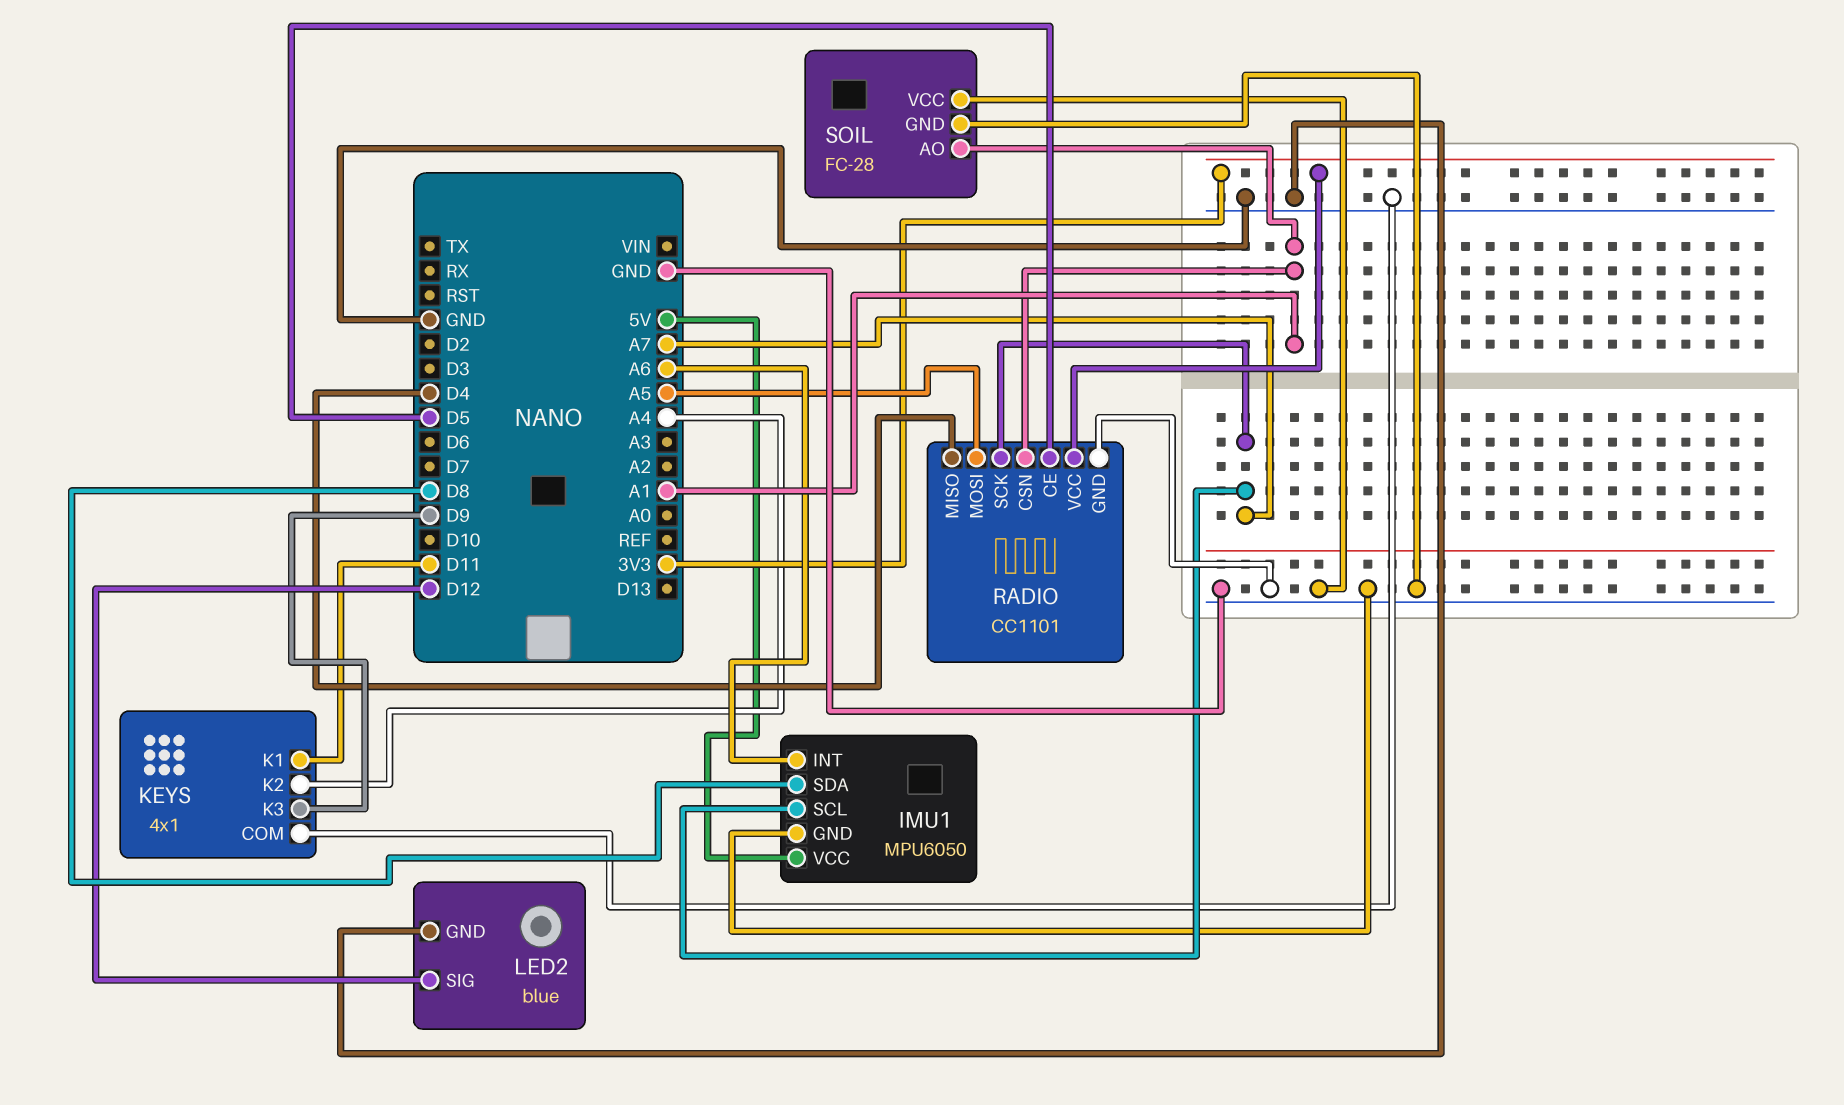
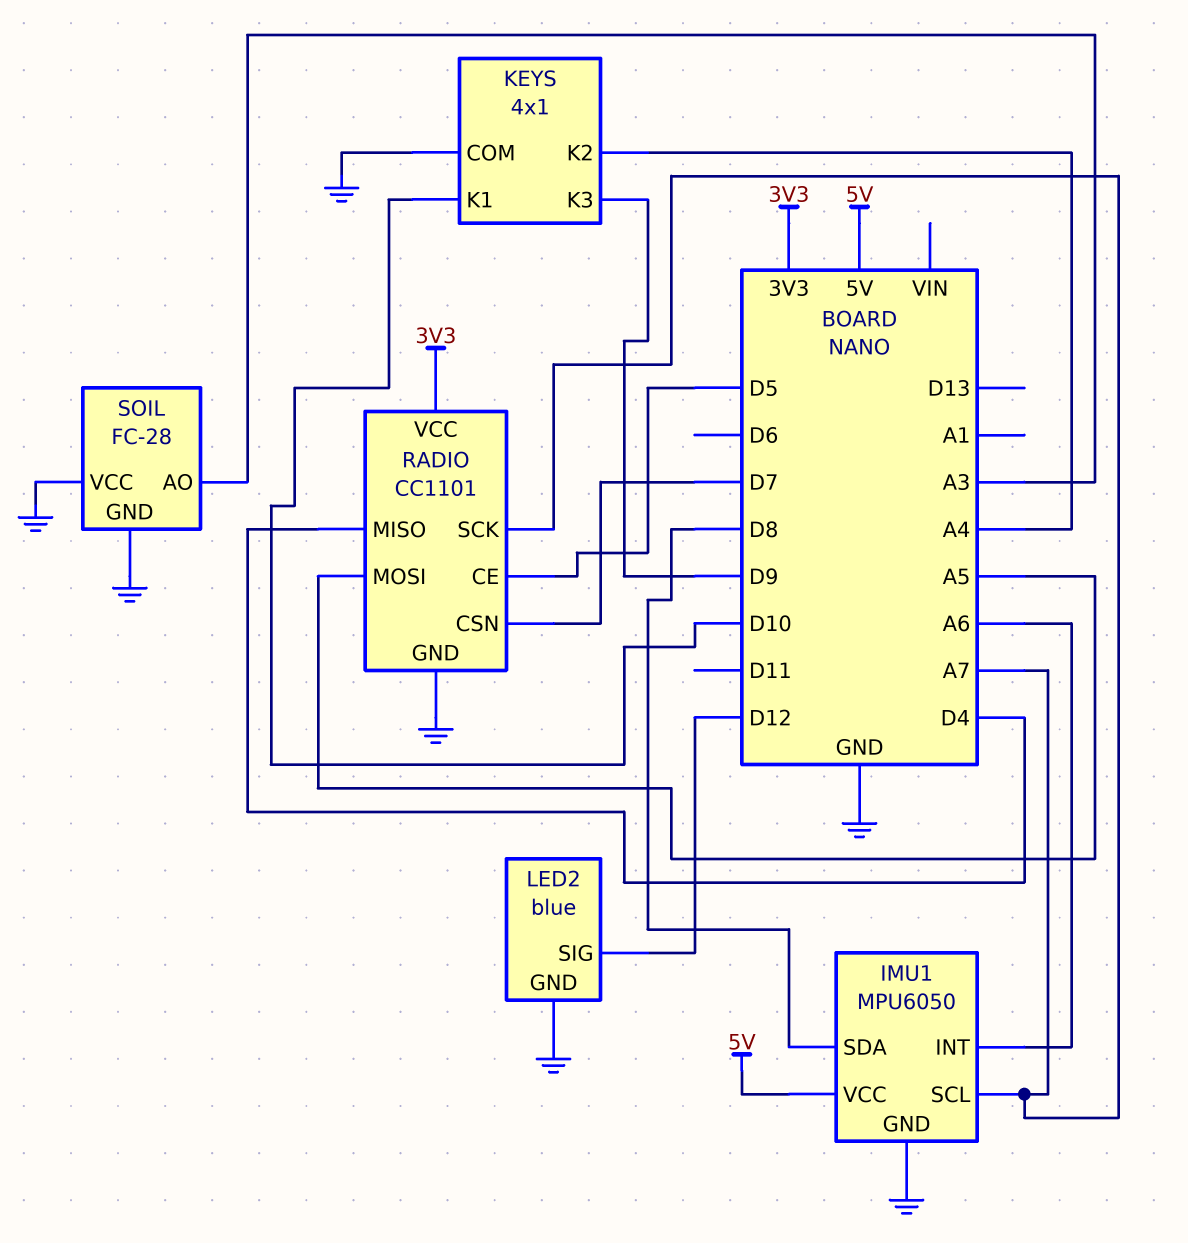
KEYS pin K1: D11 -> D10
RADIO pin CSN: A1 -> D7
SOIL pin AO: A1 -> A3

